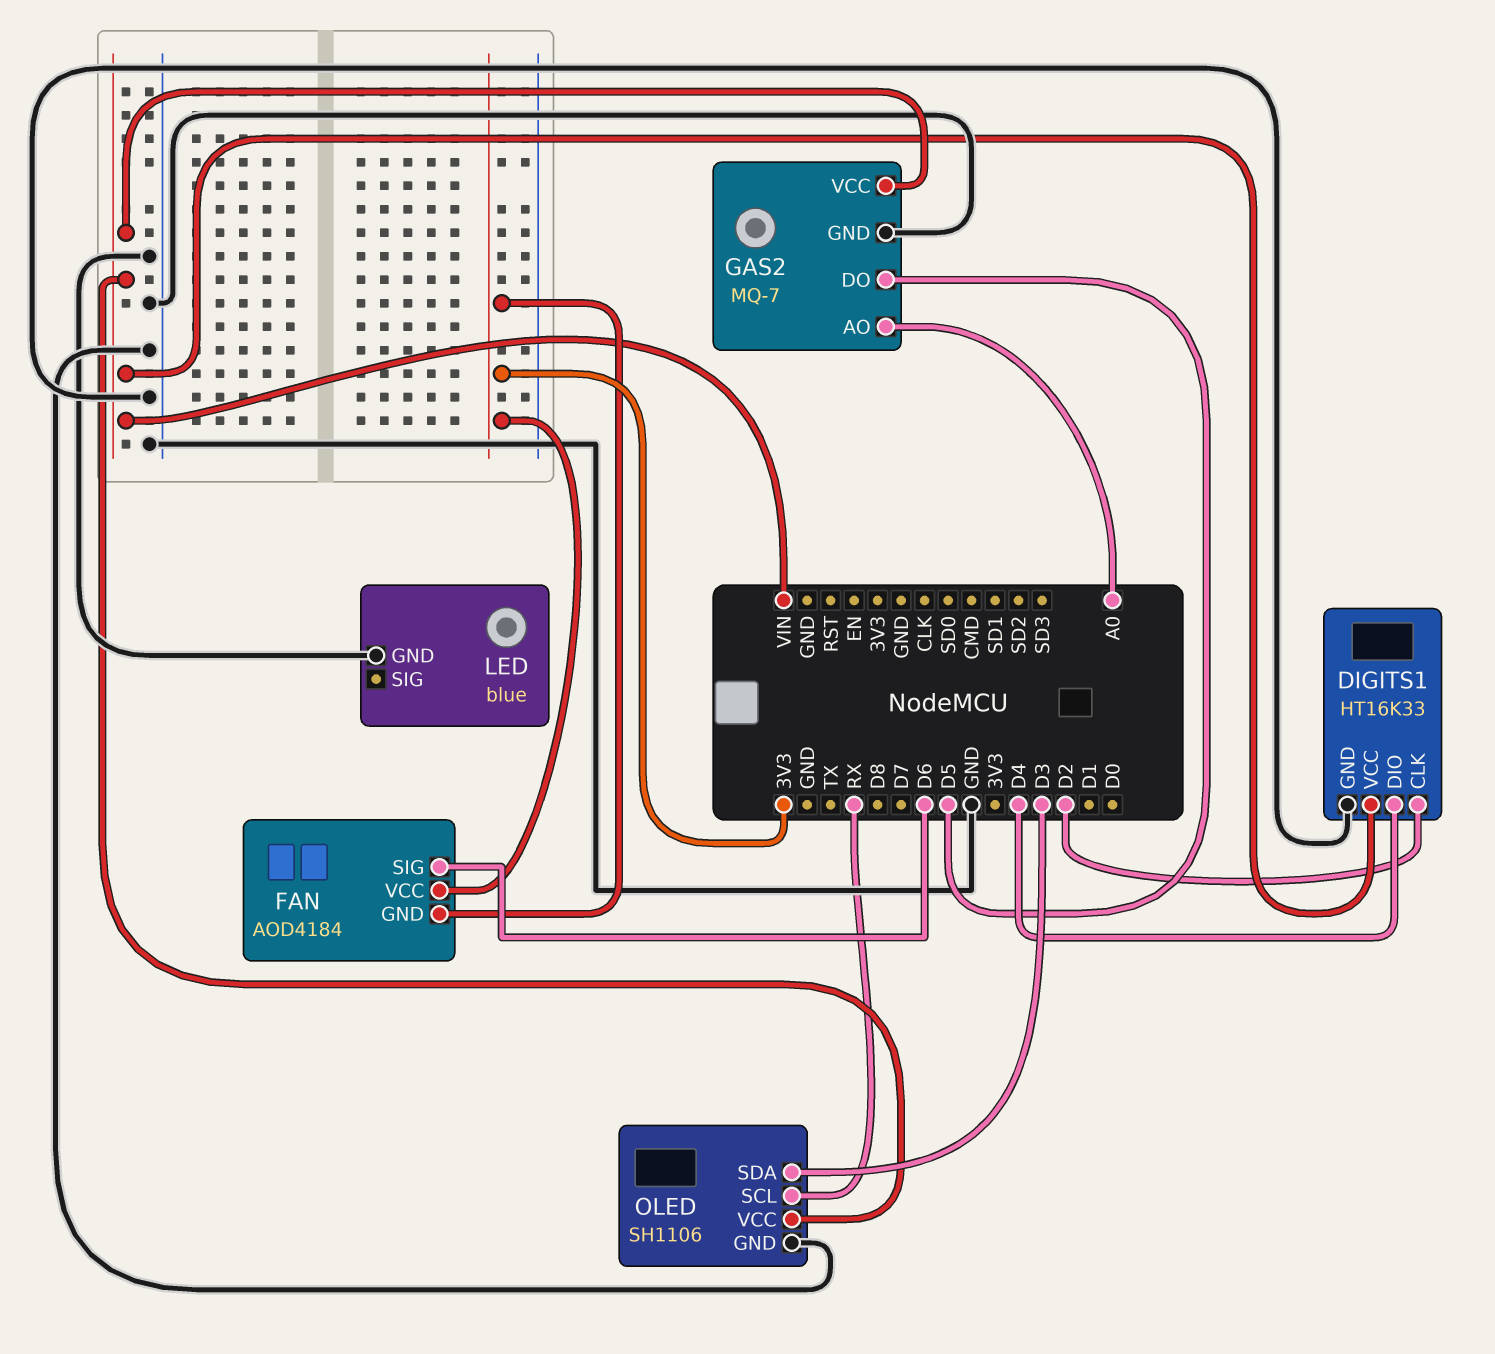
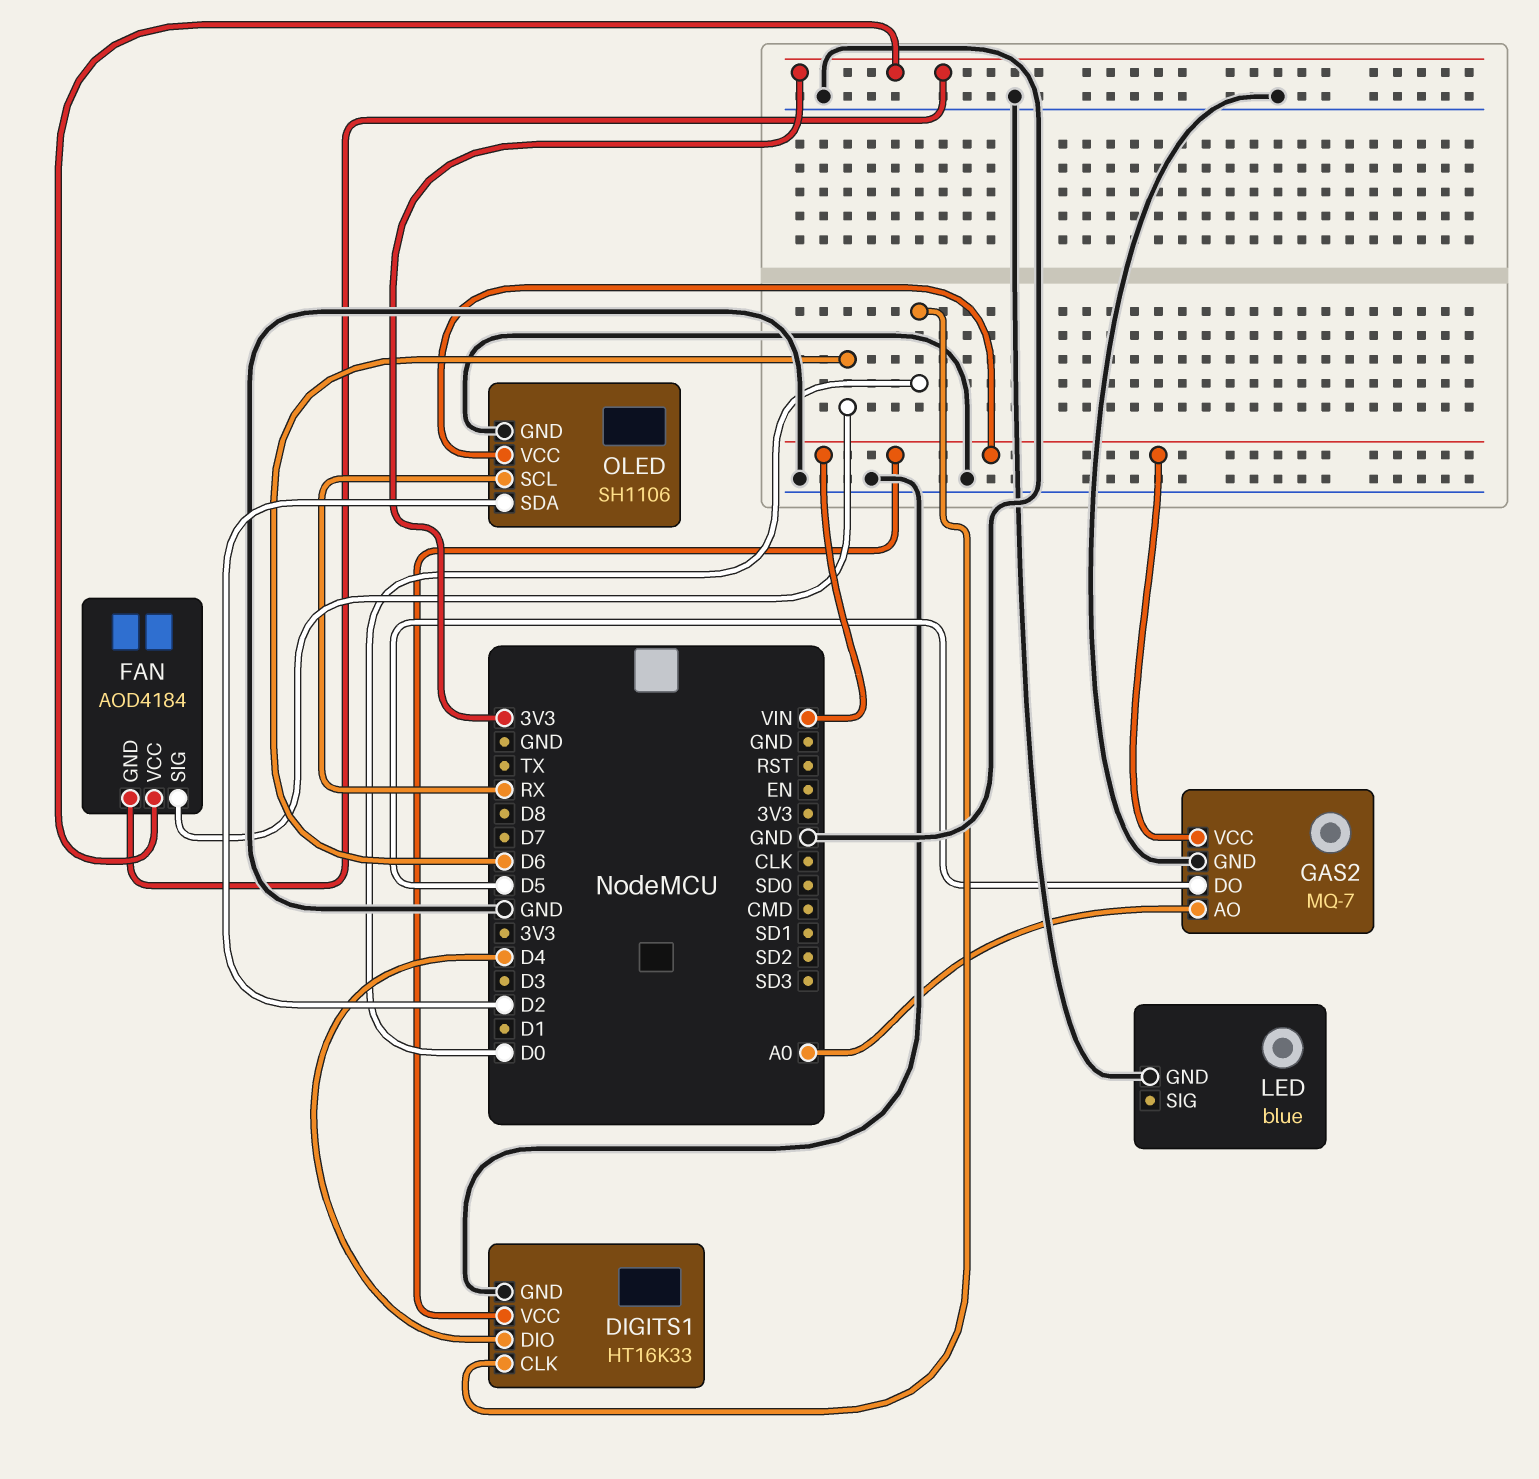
DIGITS1 pin CLK: D2 -> D0
OLED pin SDA: D3 -> D2

